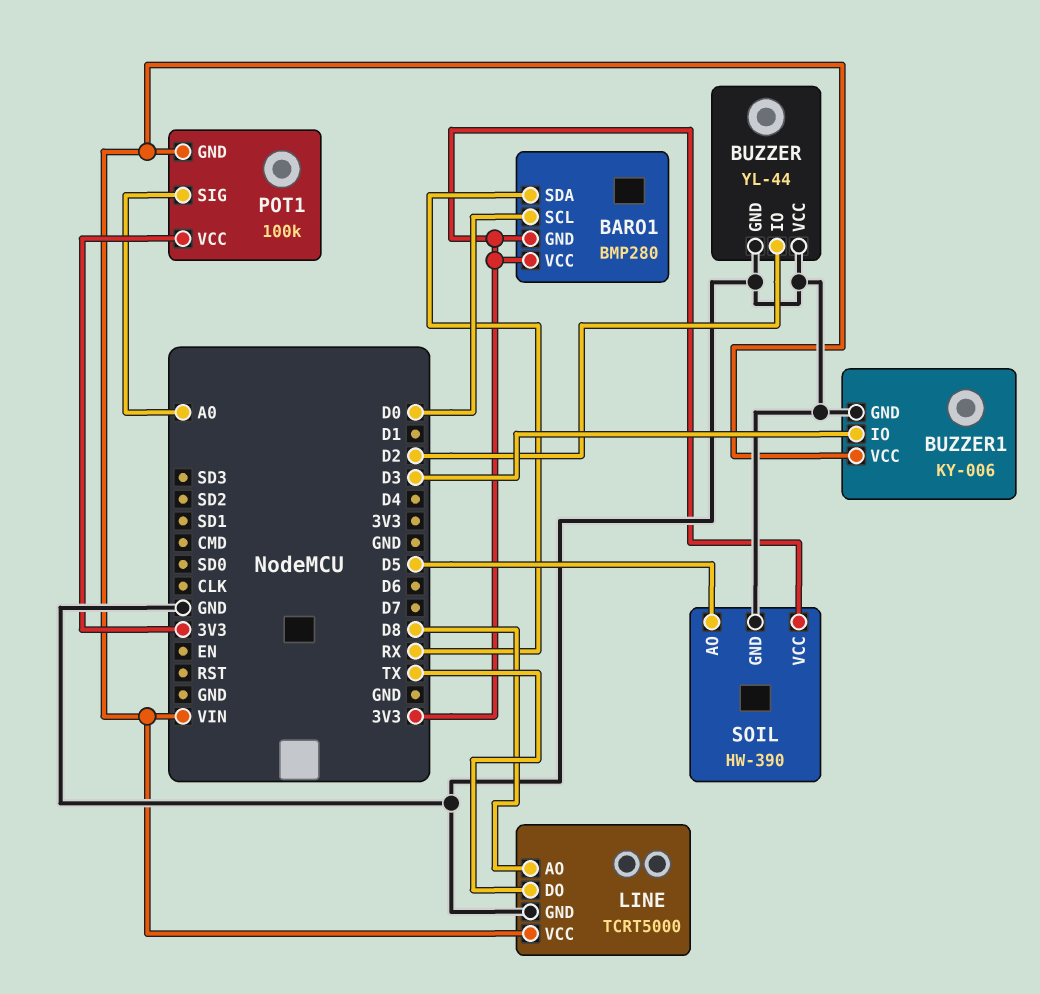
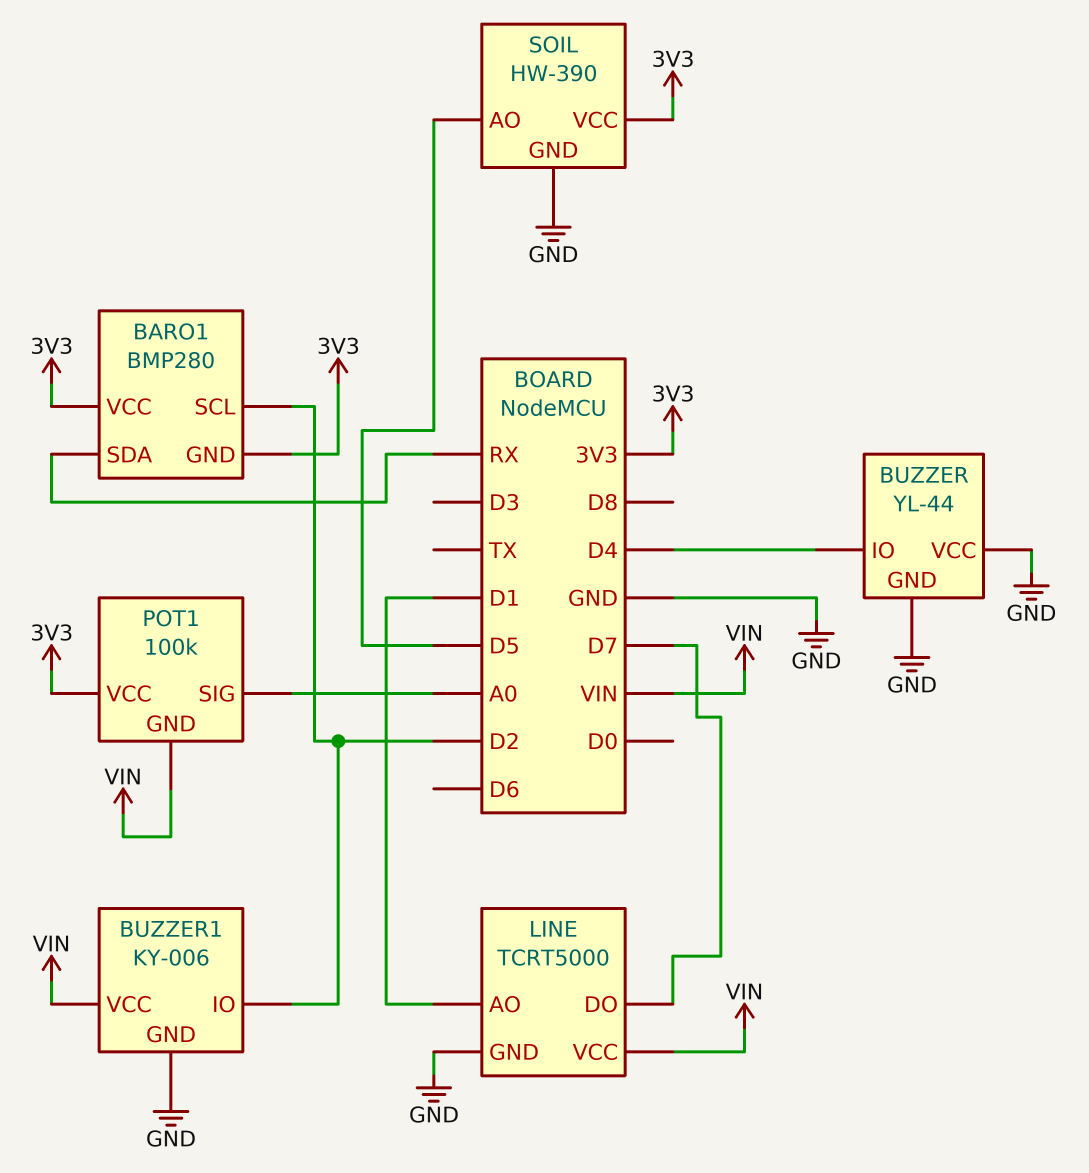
BARO1 pin SCL: D0 -> D2
BUZZER pin IO: D2 -> D4
BUZZER1 pin IO: D3 -> D2
LINE pin AO: D8 -> D1
LINE pin DO: TX -> D7

